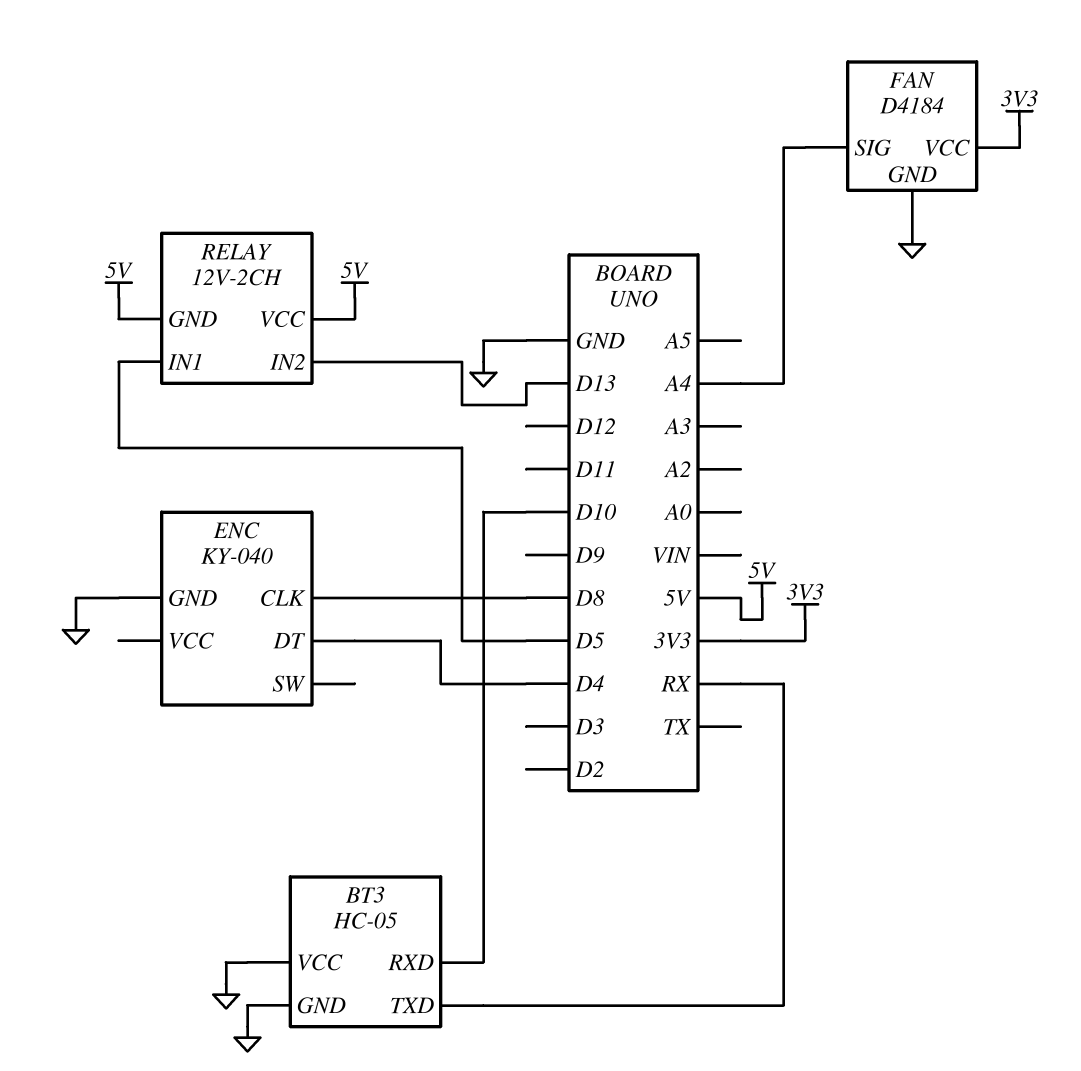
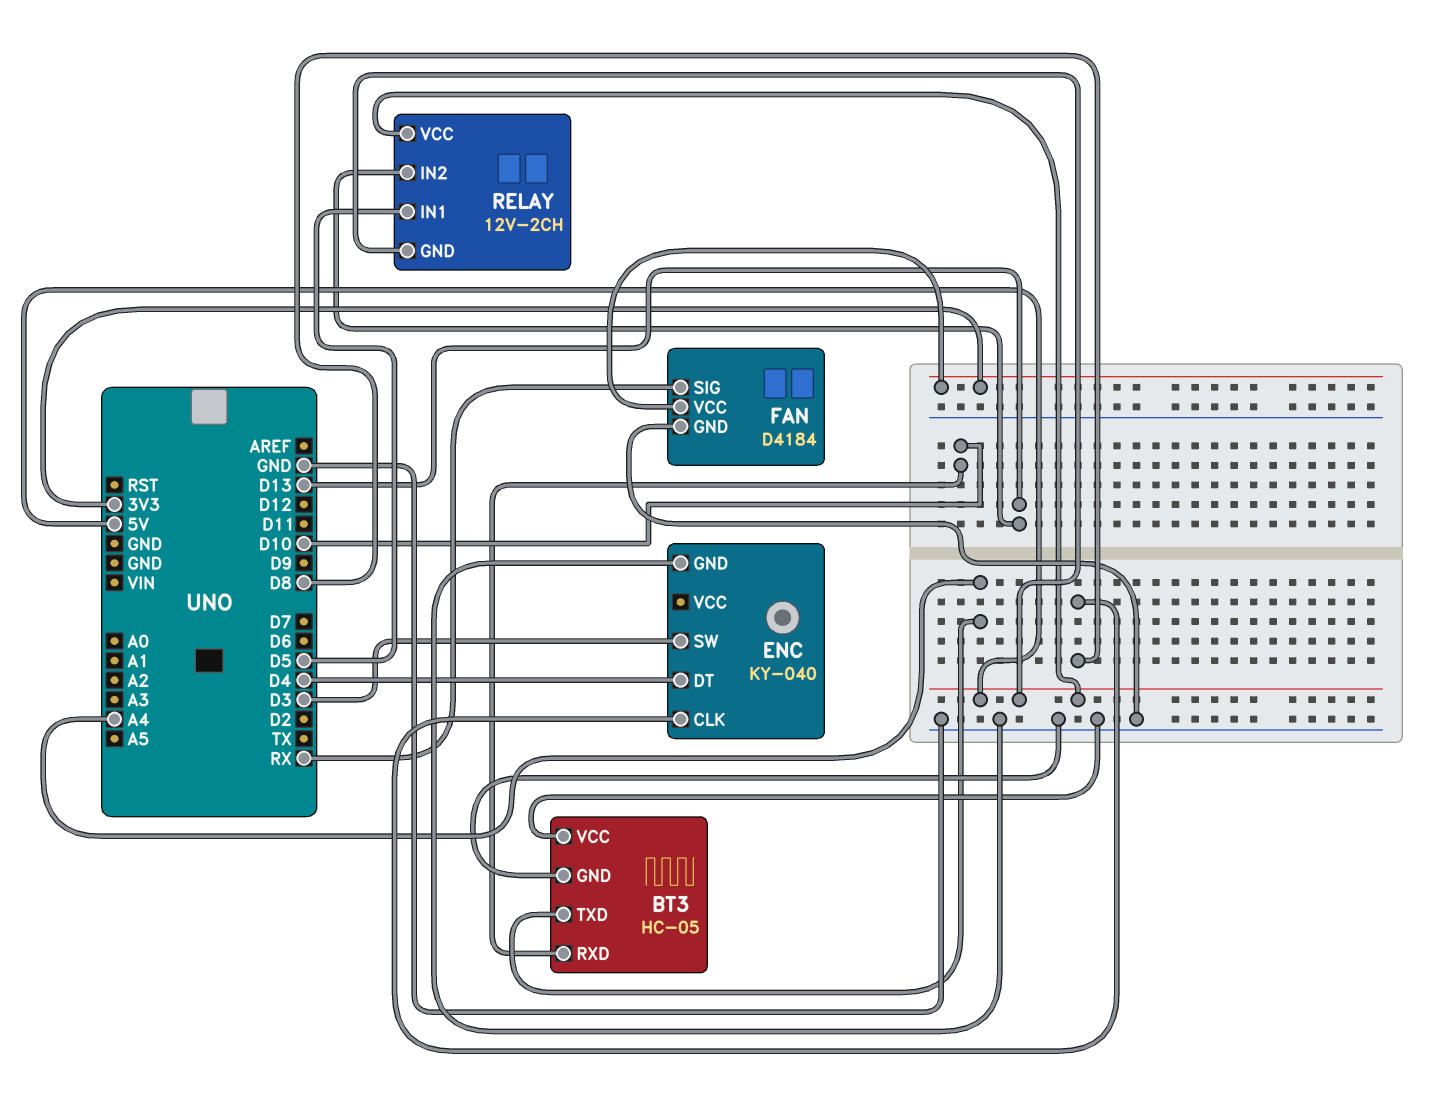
BT3 pin TXD: RX -> A4
ENC pin SW: none -> D3
FAN pin SIG: A4 -> RX

